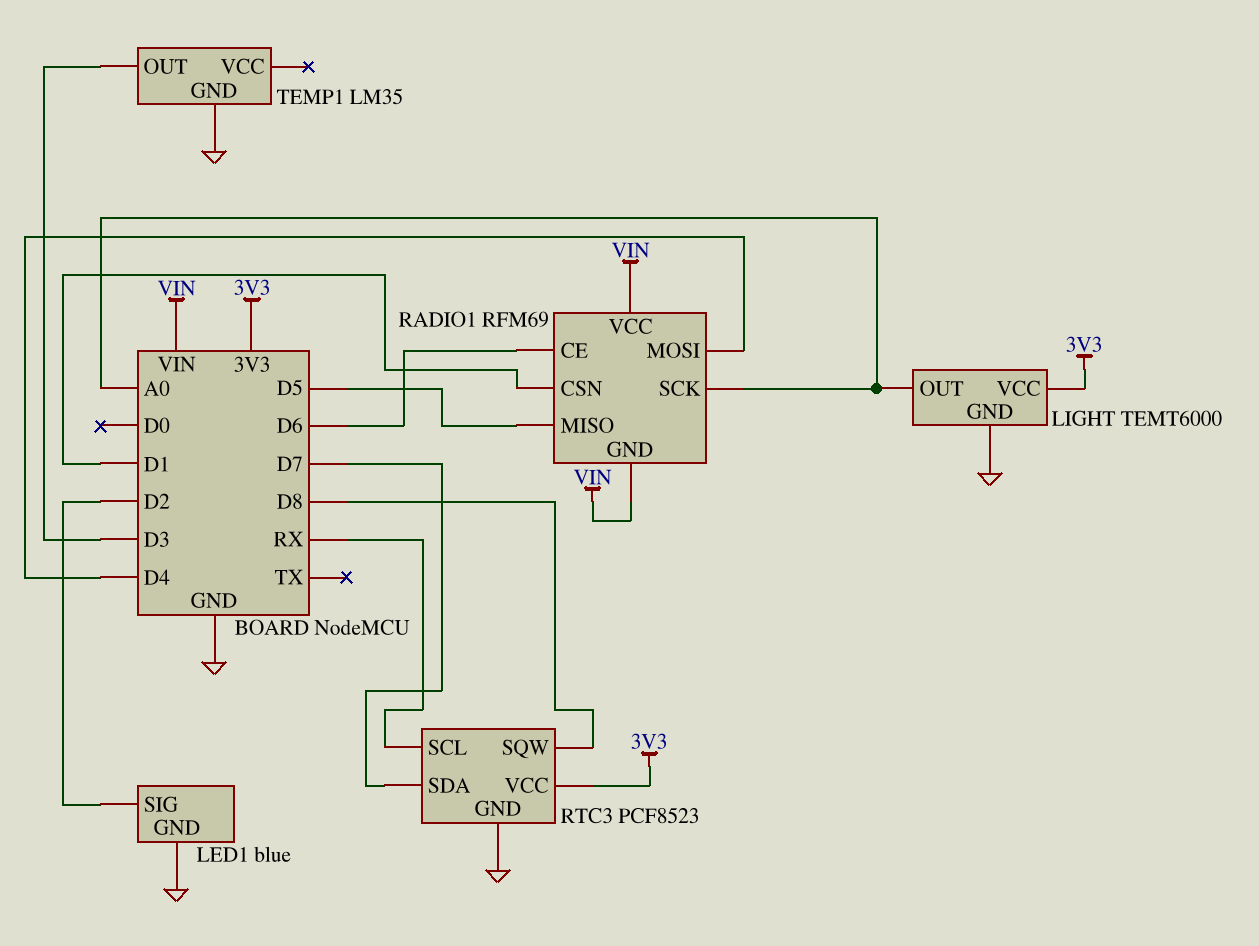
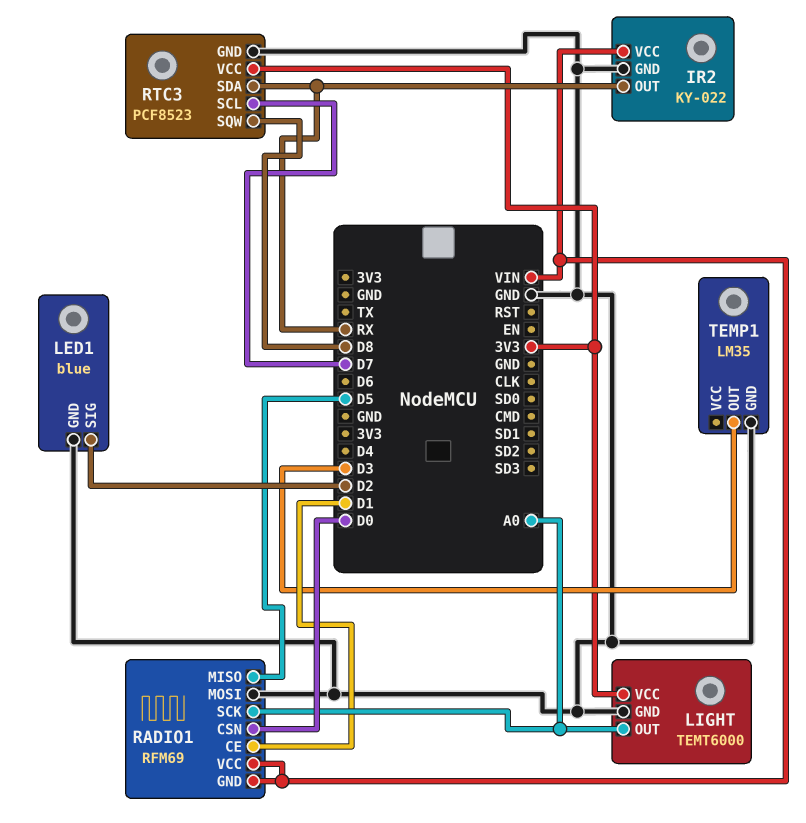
IR2: none -> KY-022
IR2 pin GND: none -> GND
IR2 pin OUT: none -> RX
IR2 pin VCC: none -> VIN
RADIO1 pin CE: D6 -> D1
RADIO1 pin CSN: D1 -> D0
RADIO1 pin MOSI: D4 -> GND
RTC3 pin SCL: RX -> D7
RTC3 pin SDA: D7 -> RX

